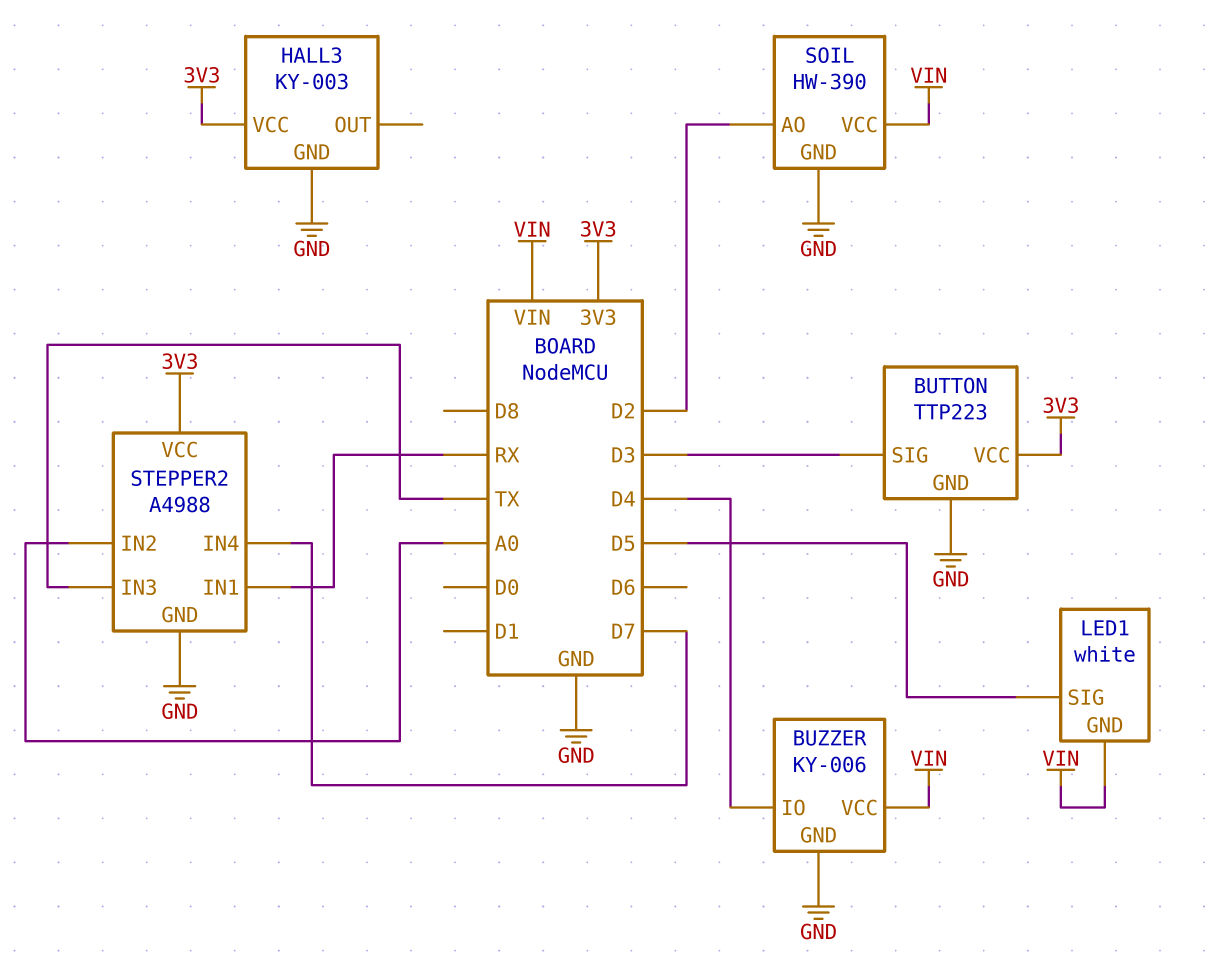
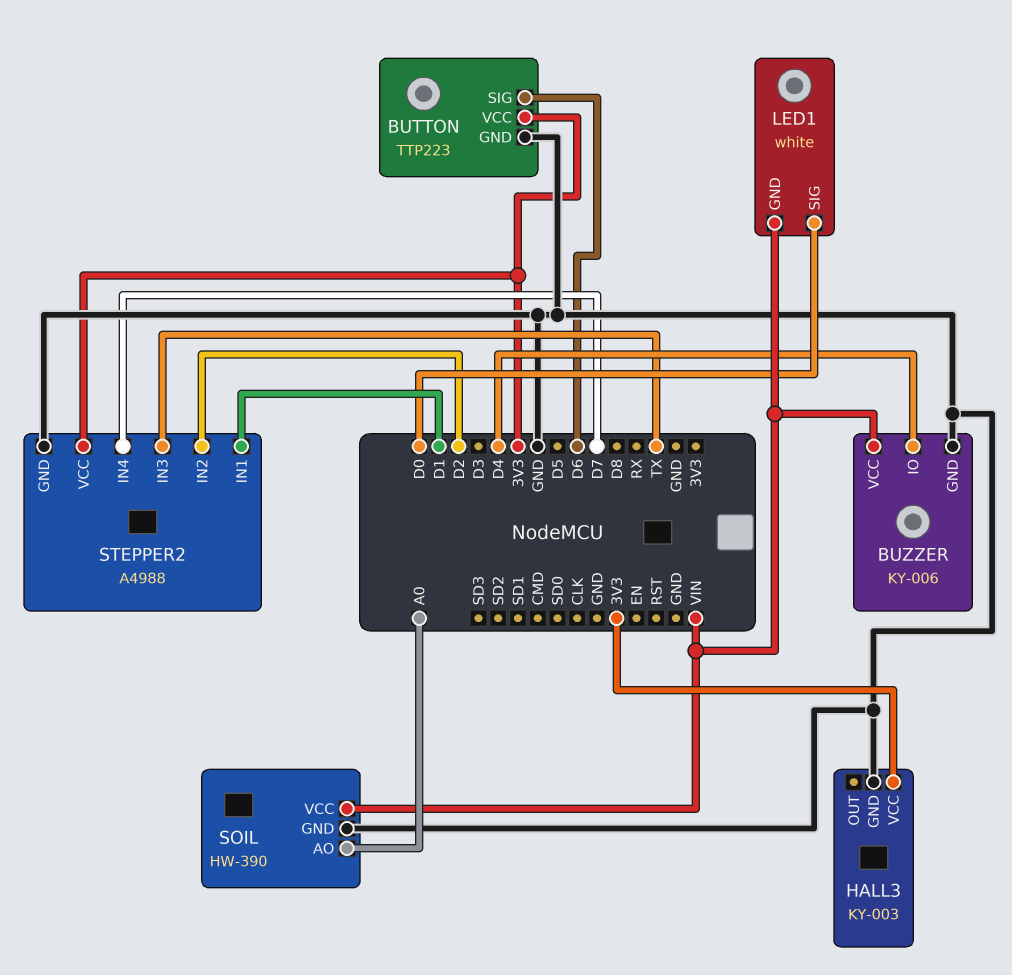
BUTTON pin SIG: D3 -> D6
LED1 pin SIG: D5 -> D0
SOIL pin AO: D2 -> A0
STEPPER2 pin IN1: RX -> D1
STEPPER2 pin IN2: A0 -> D2

